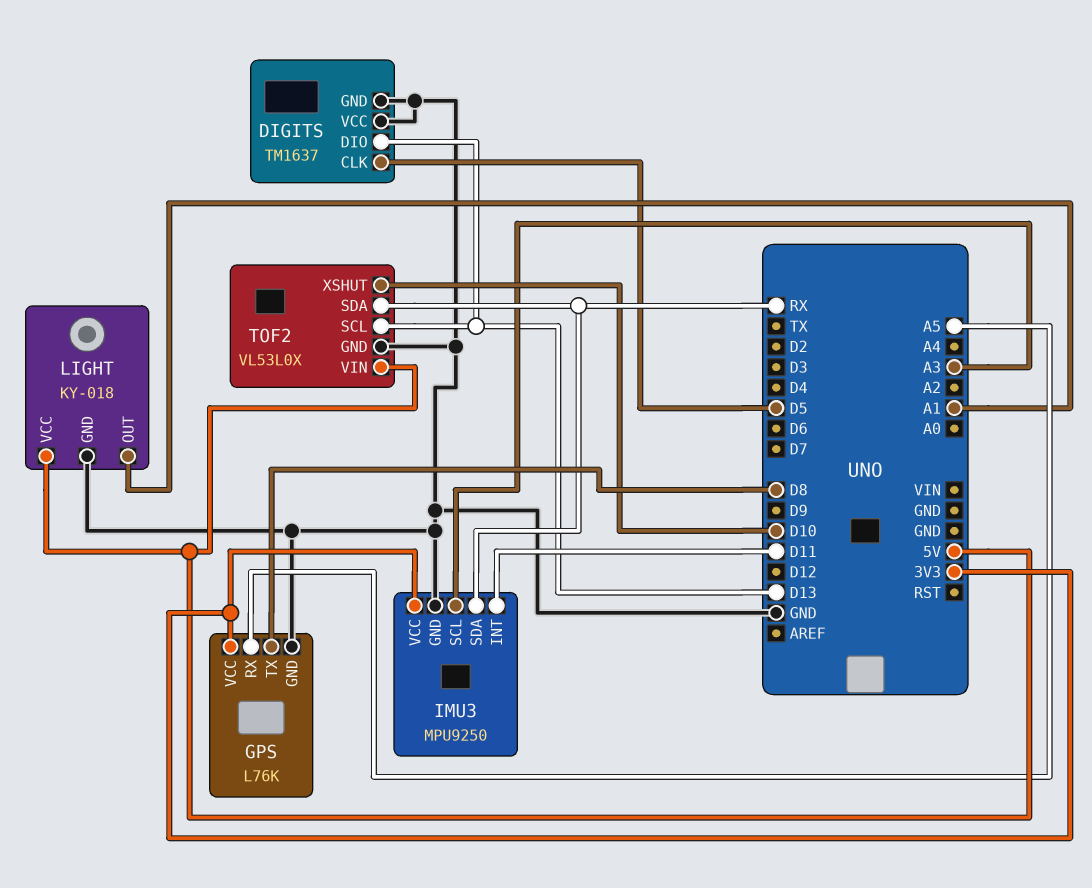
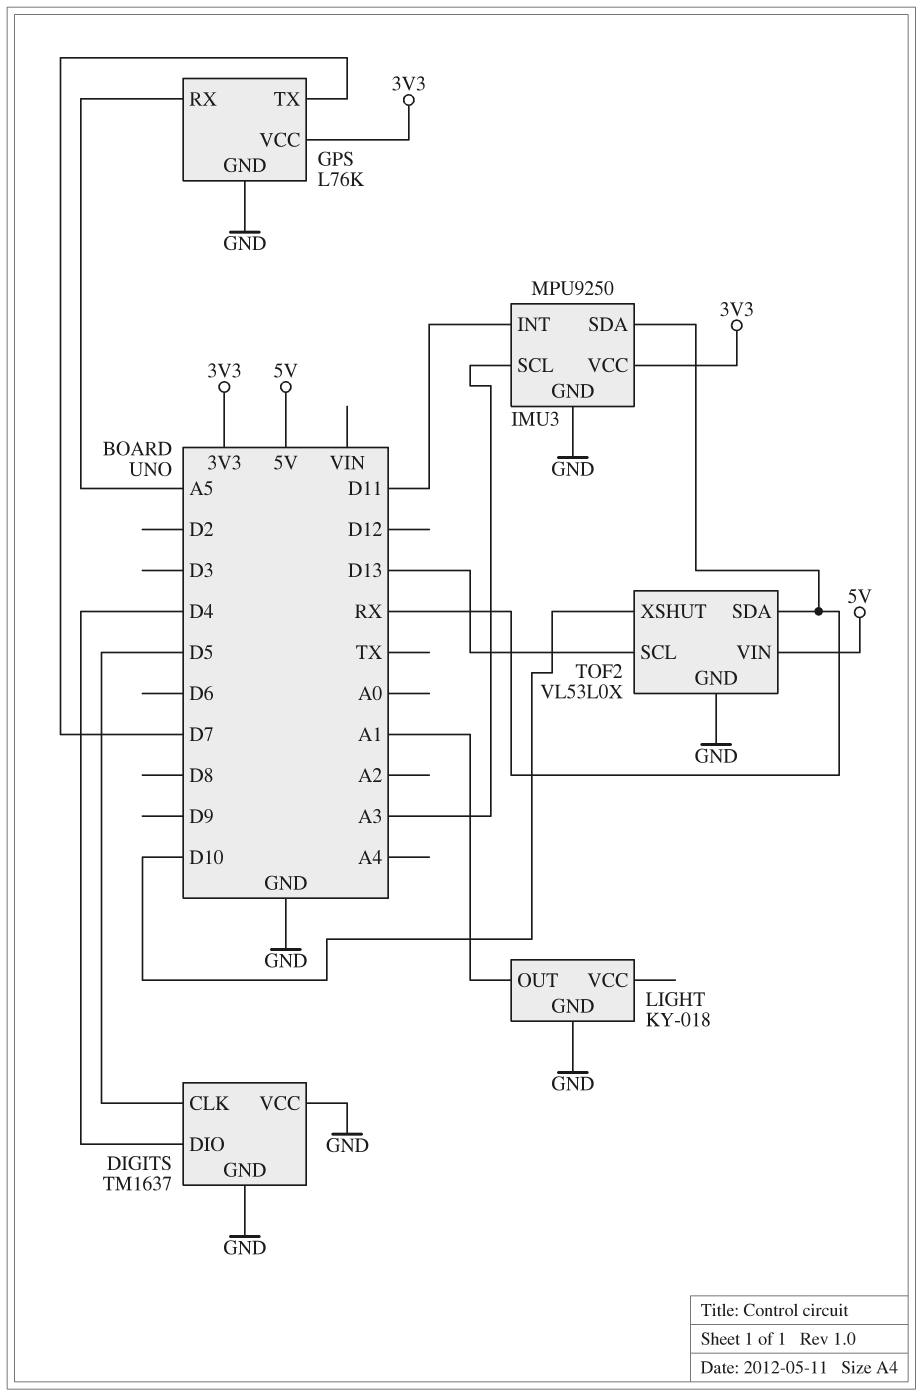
DIGITS pin DIO: D13 -> D4
GPS pin TX: D8 -> D7
LIGHT pin VCC: 5V -> none

